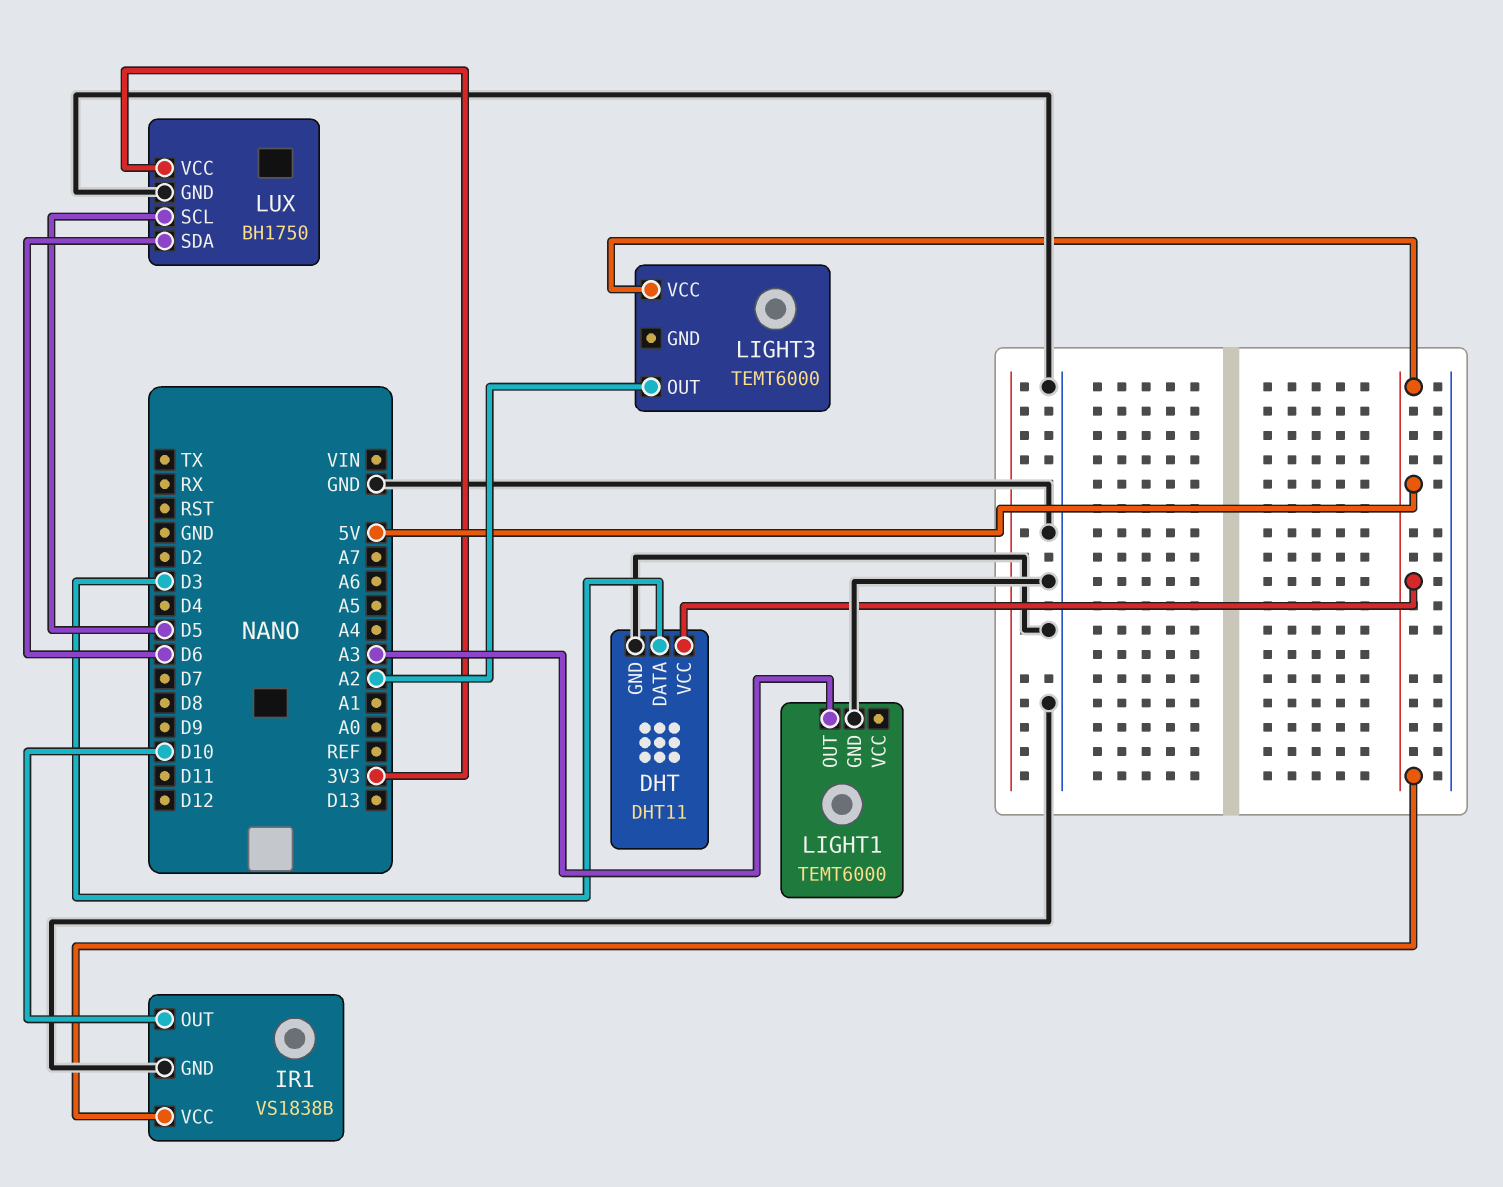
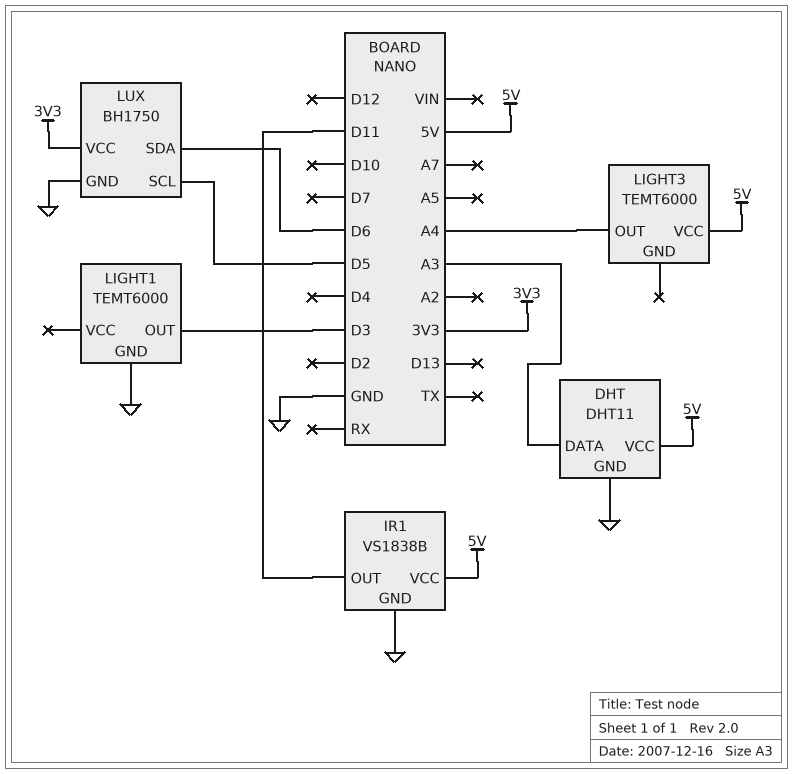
DHT pin DATA: D3 -> A3
IR1 pin OUT: D10 -> D11
LIGHT1 pin OUT: A3 -> D3
LIGHT3 pin OUT: A2 -> A4

